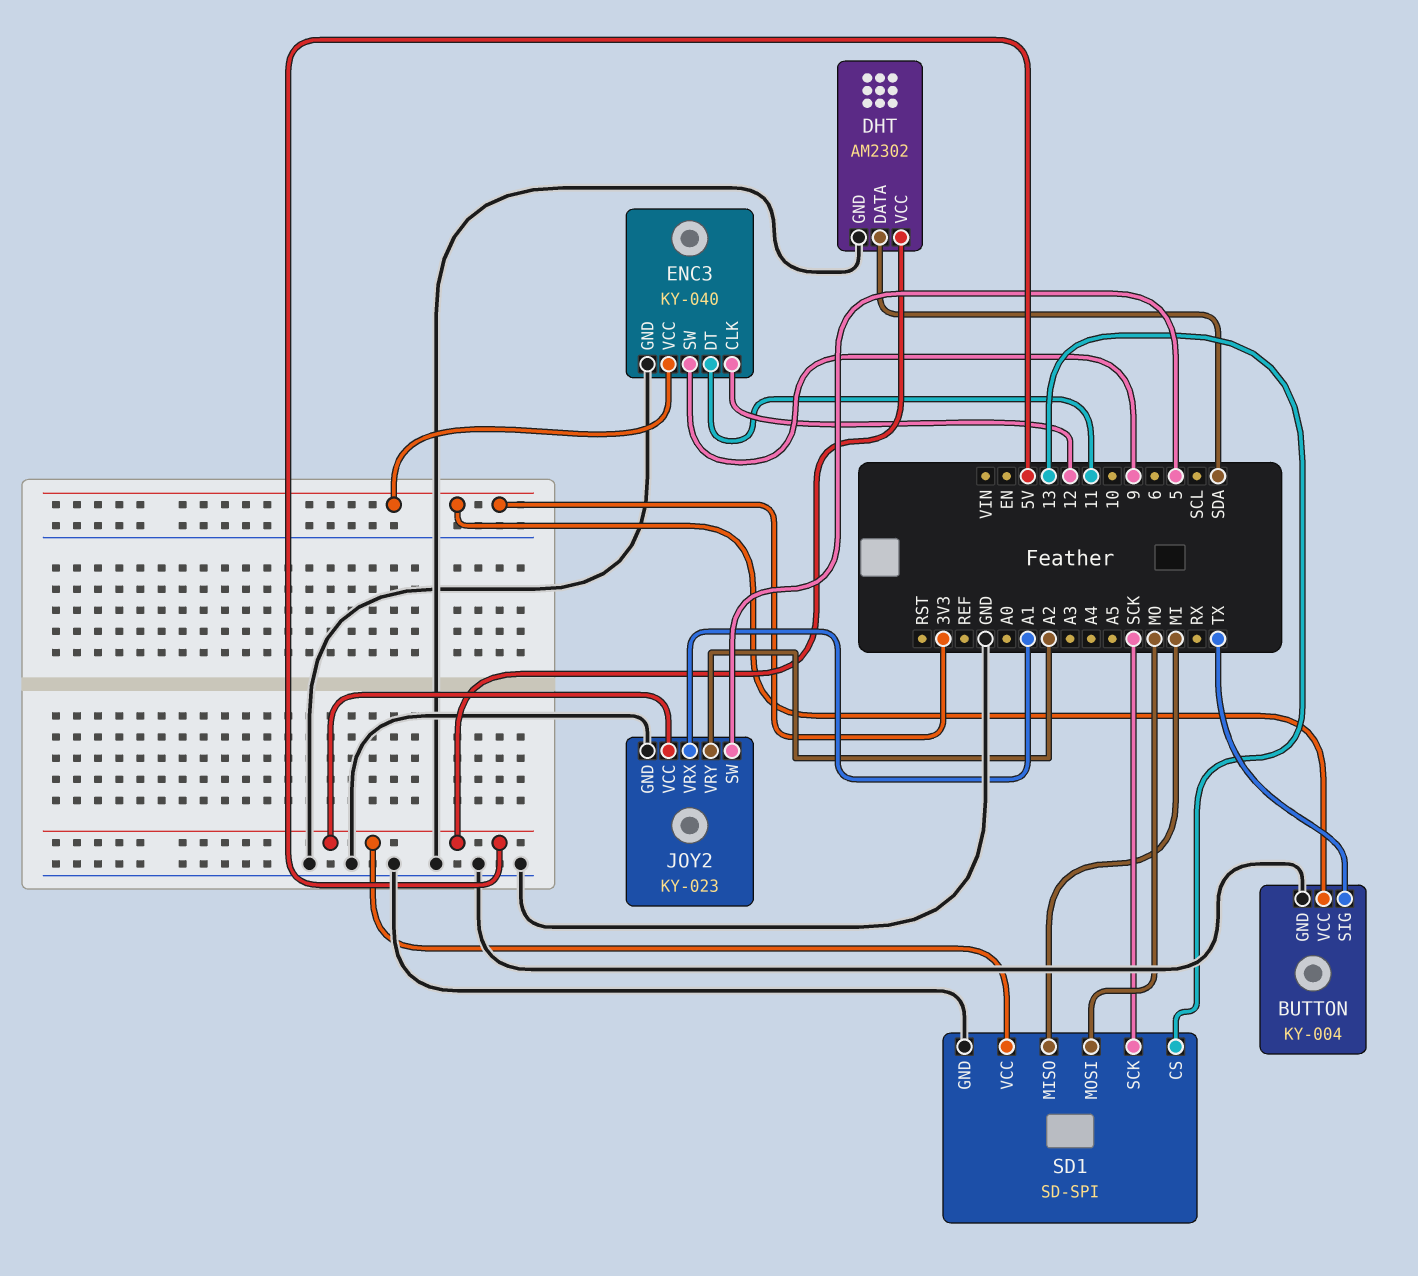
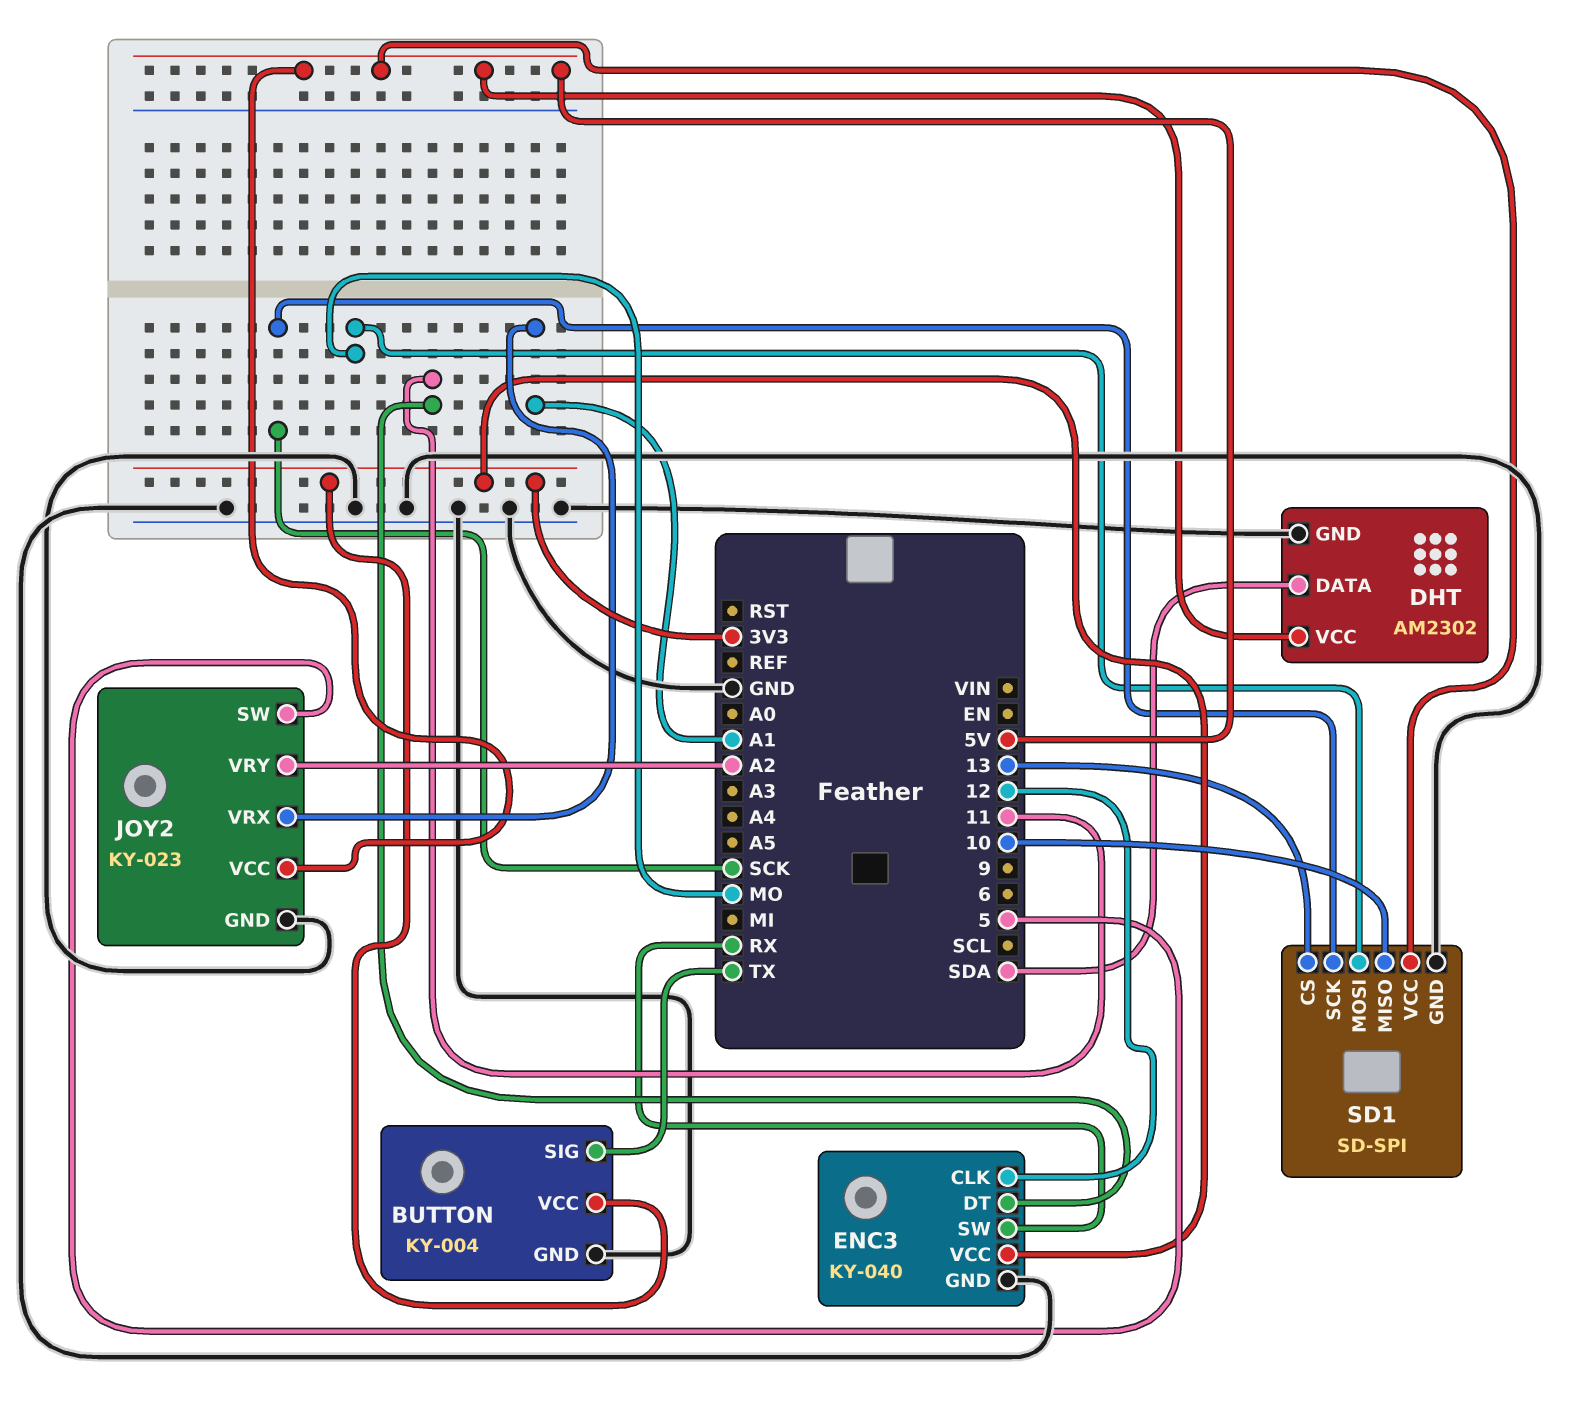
ENC3 pin SW: 9 -> RX
SD1 pin MISO: MI -> 10

